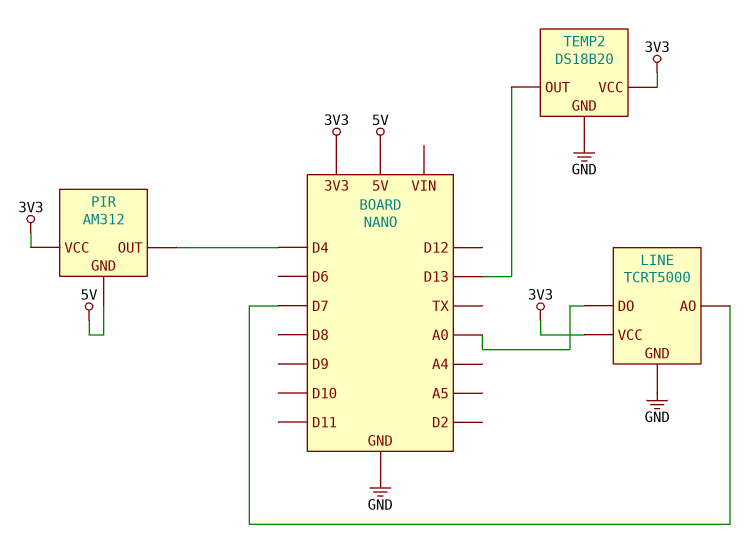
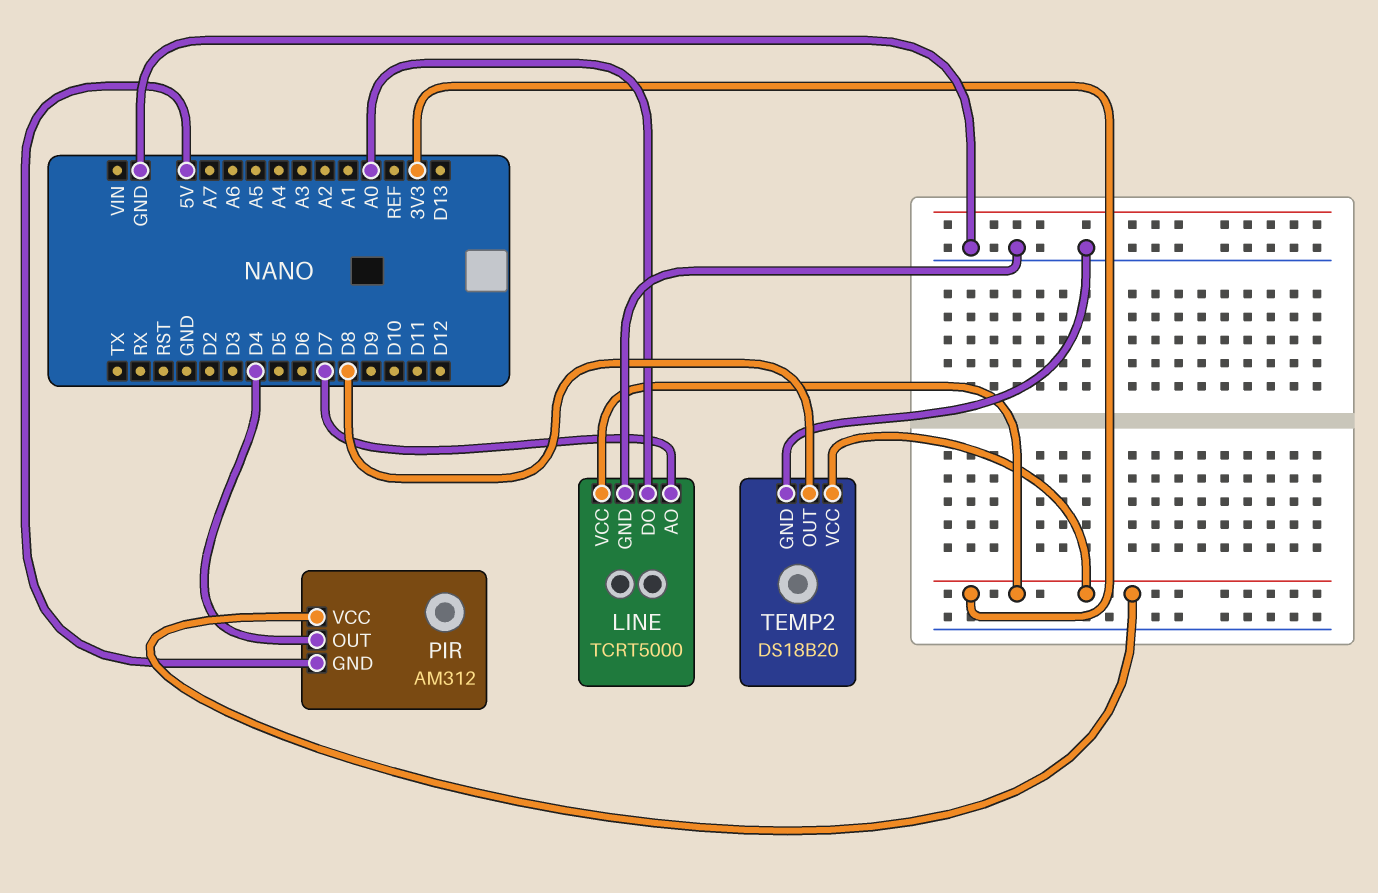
TEMP2 pin OUT: D13 -> D8

